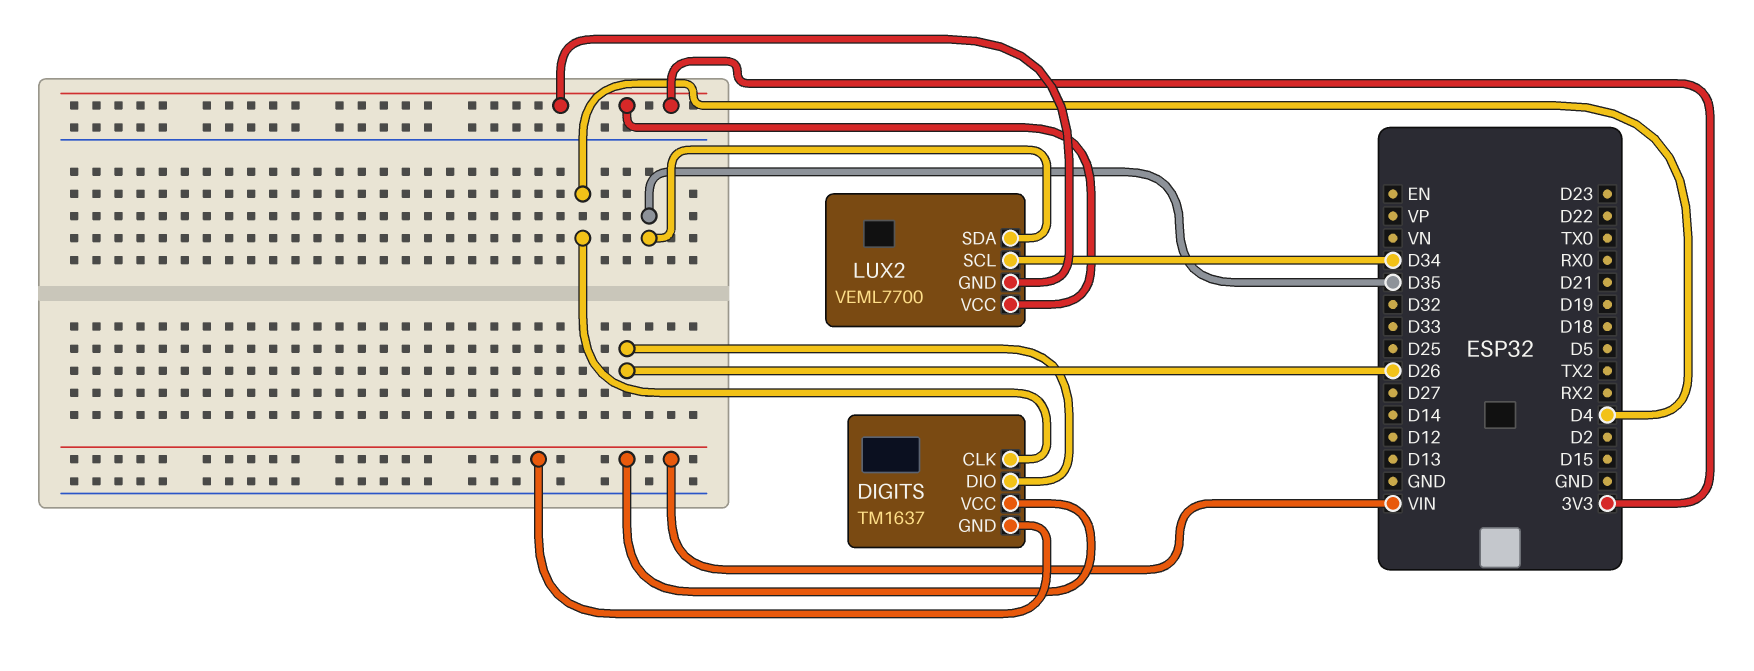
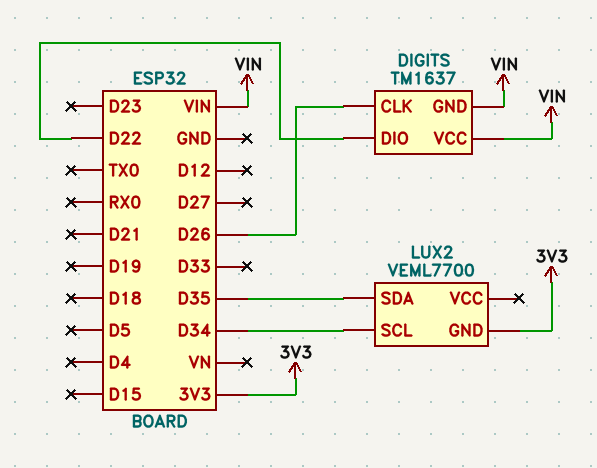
DIGITS pin CLK: D4 -> D26
DIGITS pin DIO: D26 -> D22
LUX2 pin VCC: 3V3 -> none

